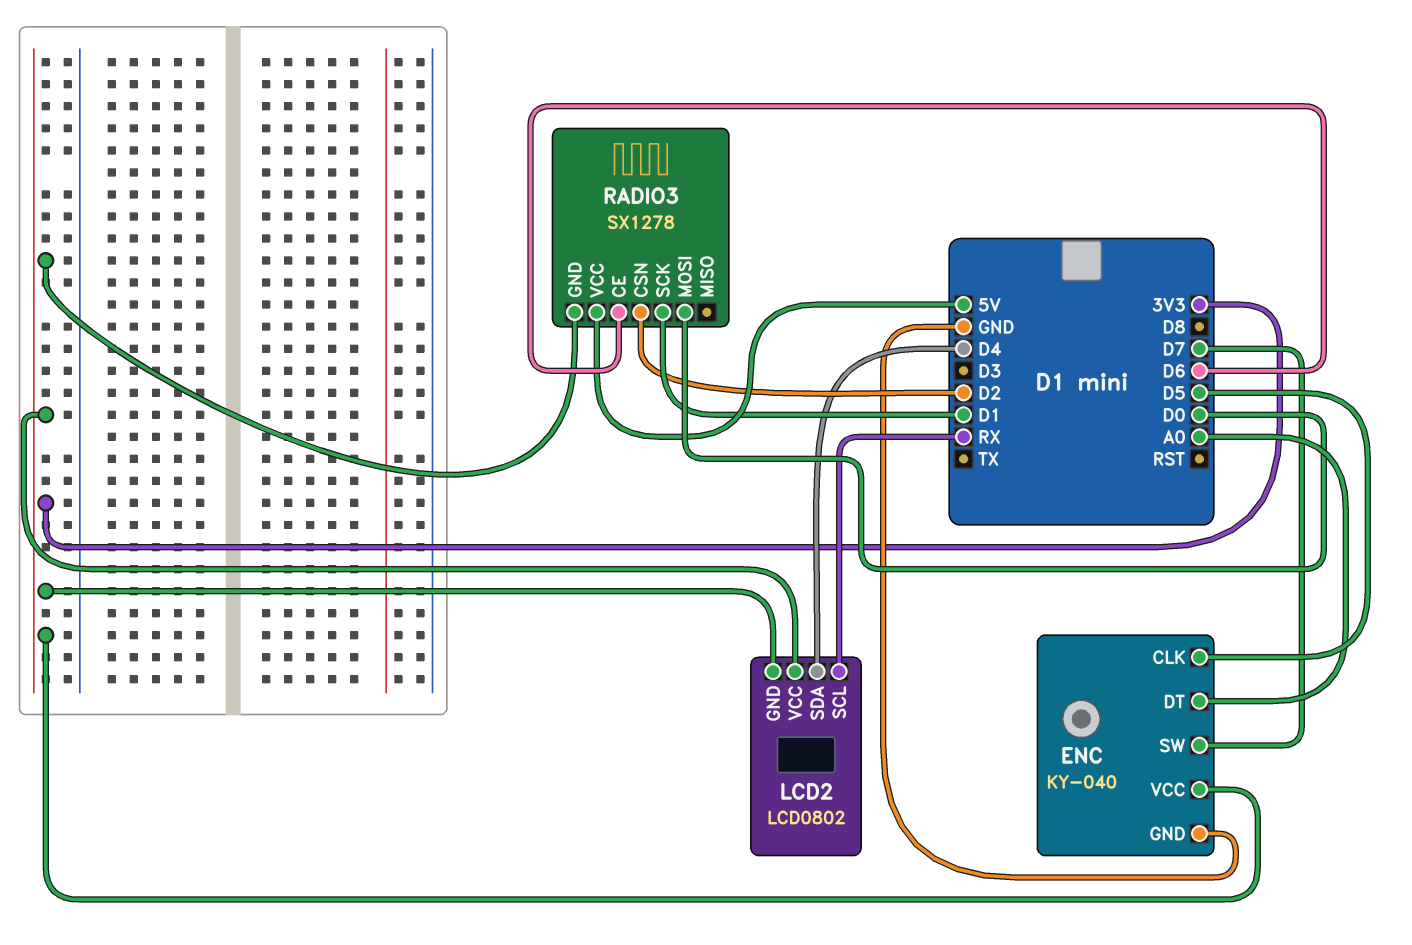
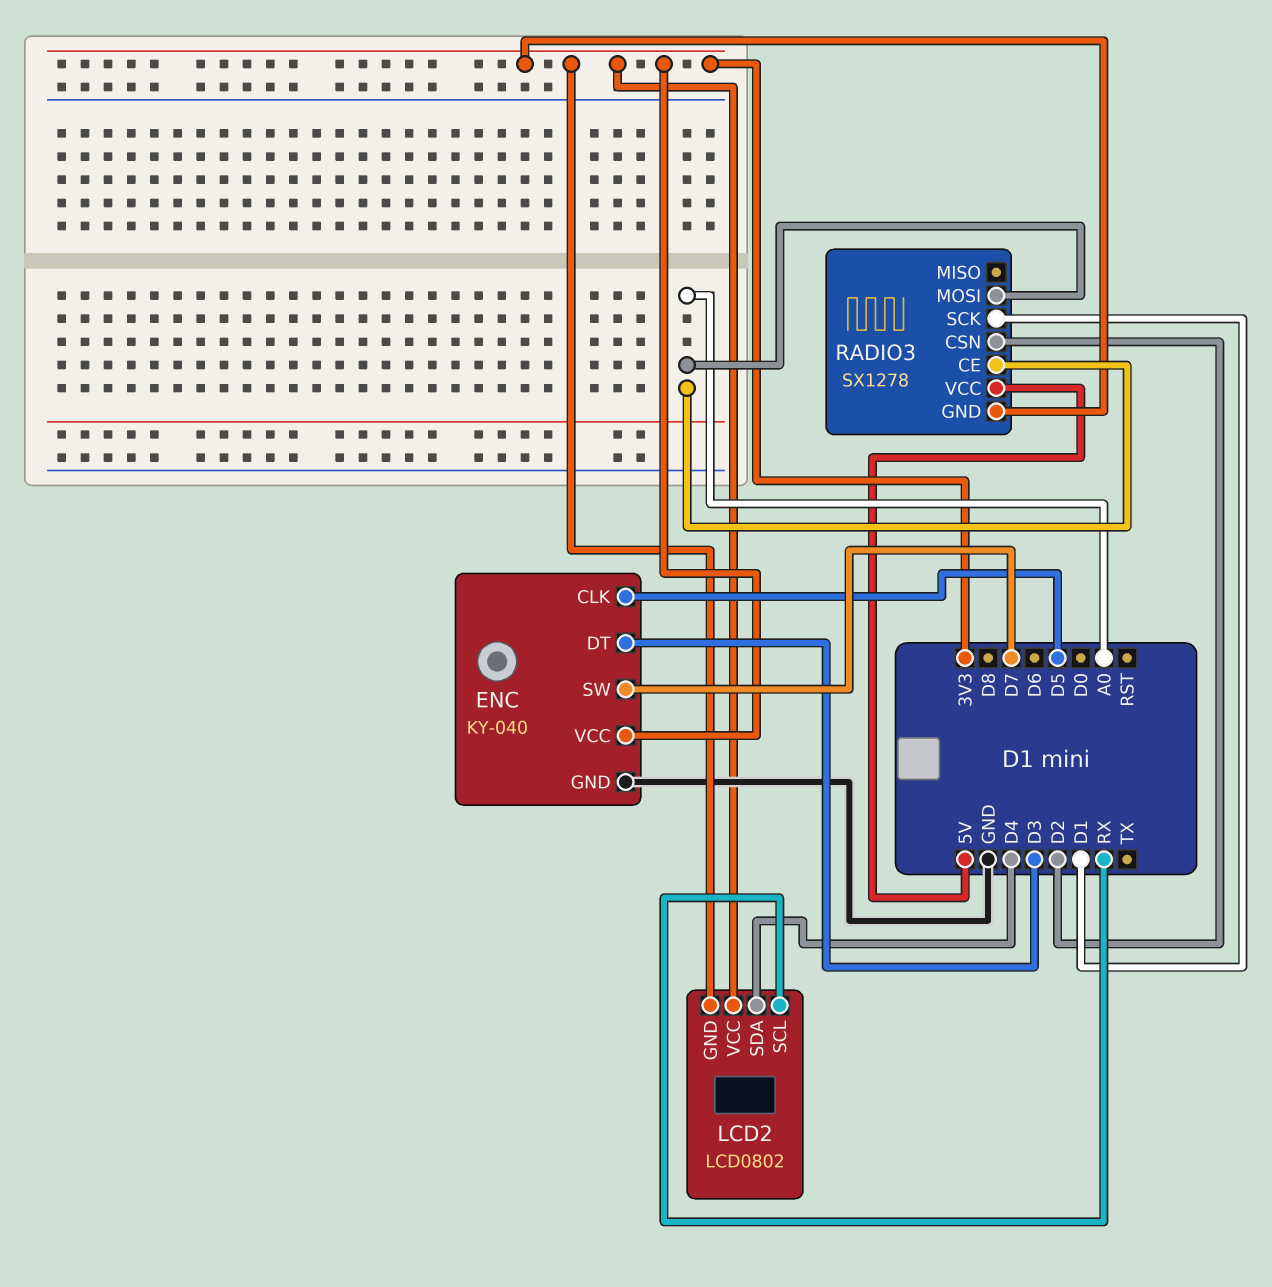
ENC pin DT: A0 -> D3
RADIO3 pin CE: D6 -> A0
RADIO3 pin MOSI: D0 -> A0

